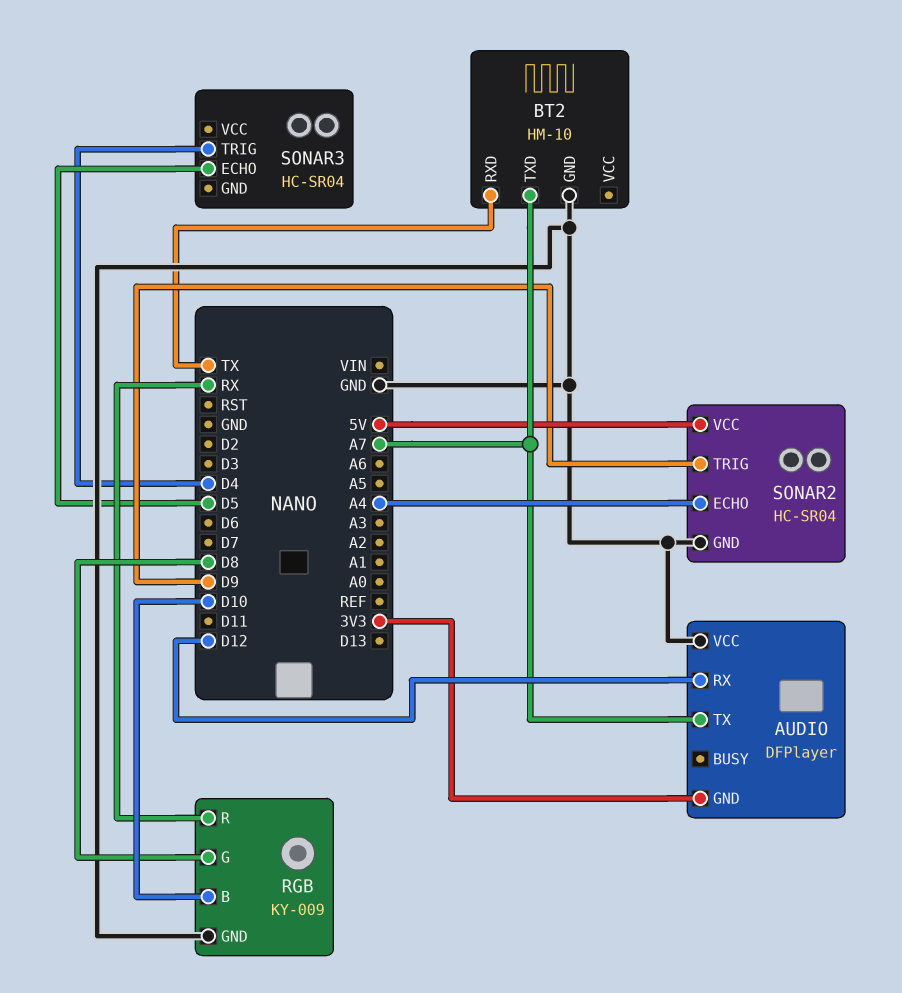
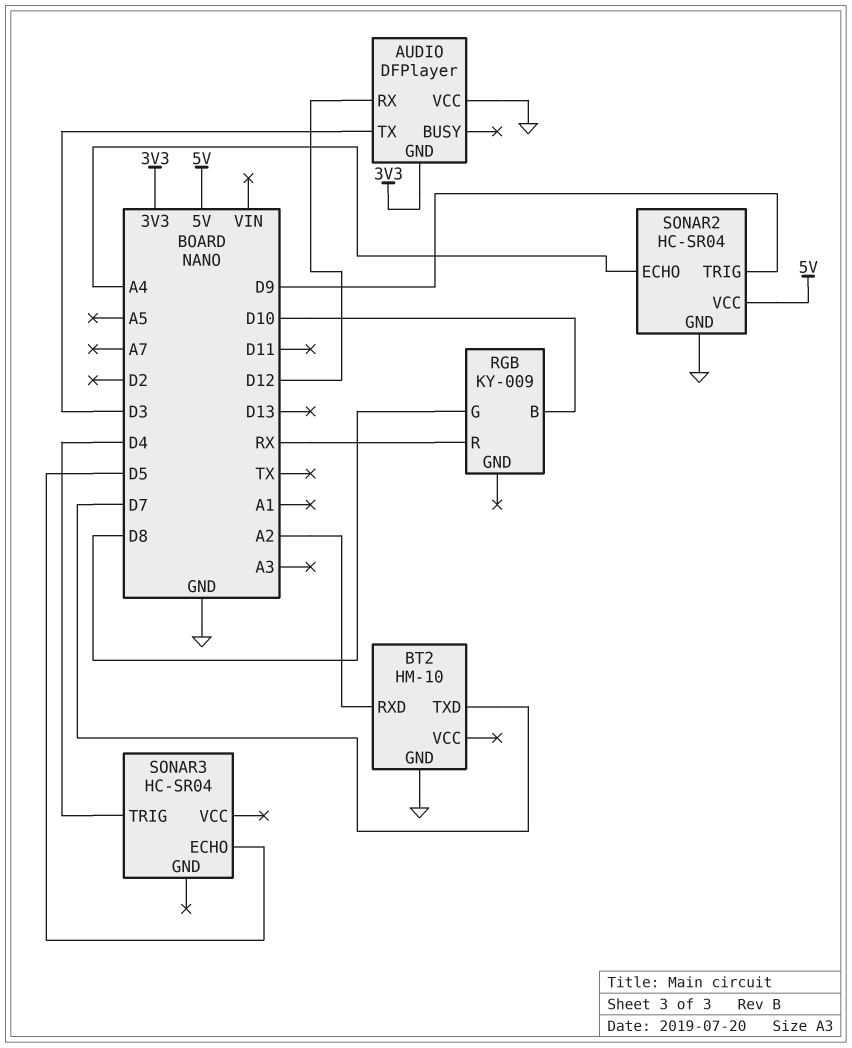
AUDIO pin TX: A7 -> D3
BT2 pin RXD: TX -> A2
BT2 pin TXD: A7 -> D7
RGB pin GND: GND -> none

